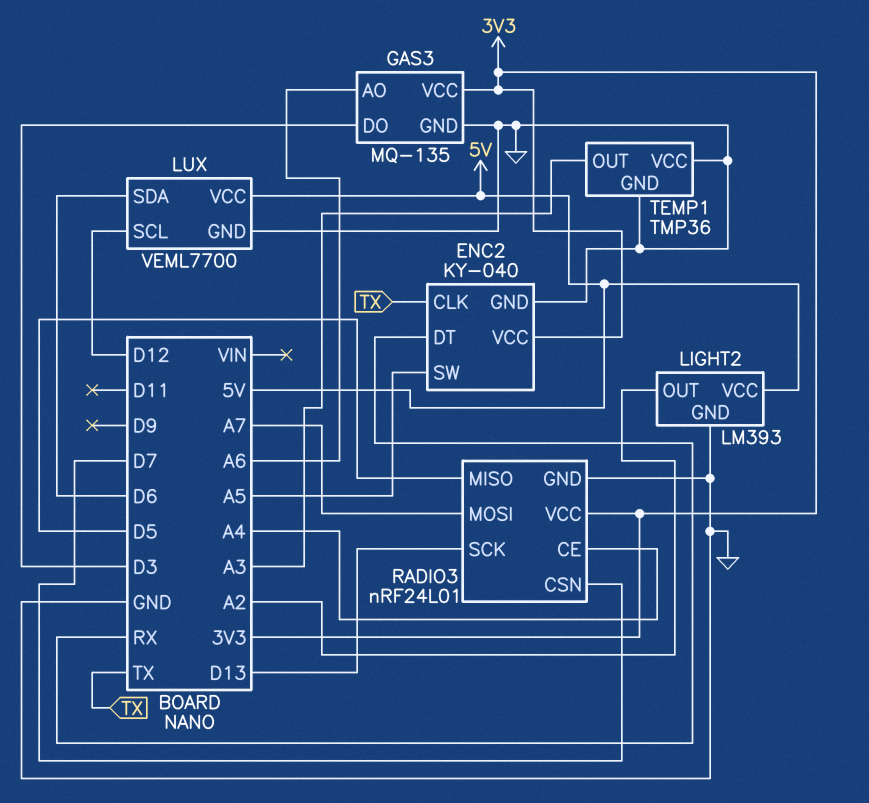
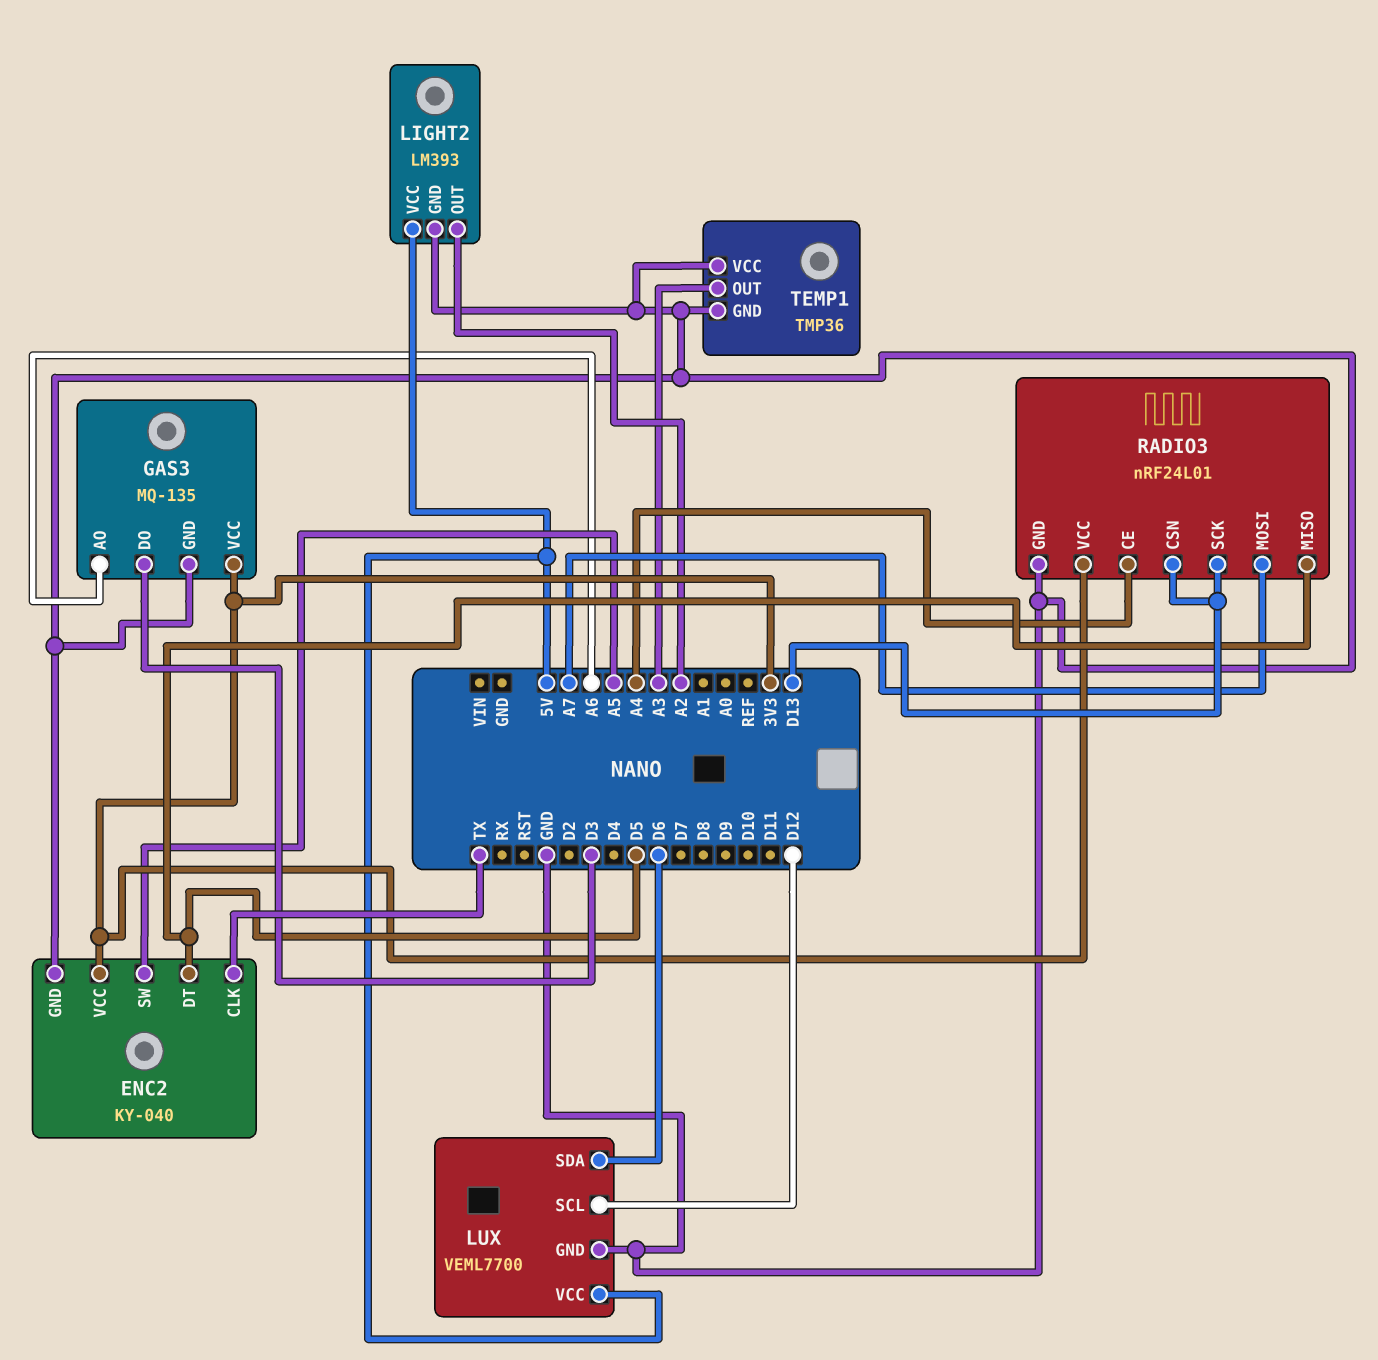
ENC2 pin DT: RX -> D5
RADIO3 pin CSN: D7 -> D13

